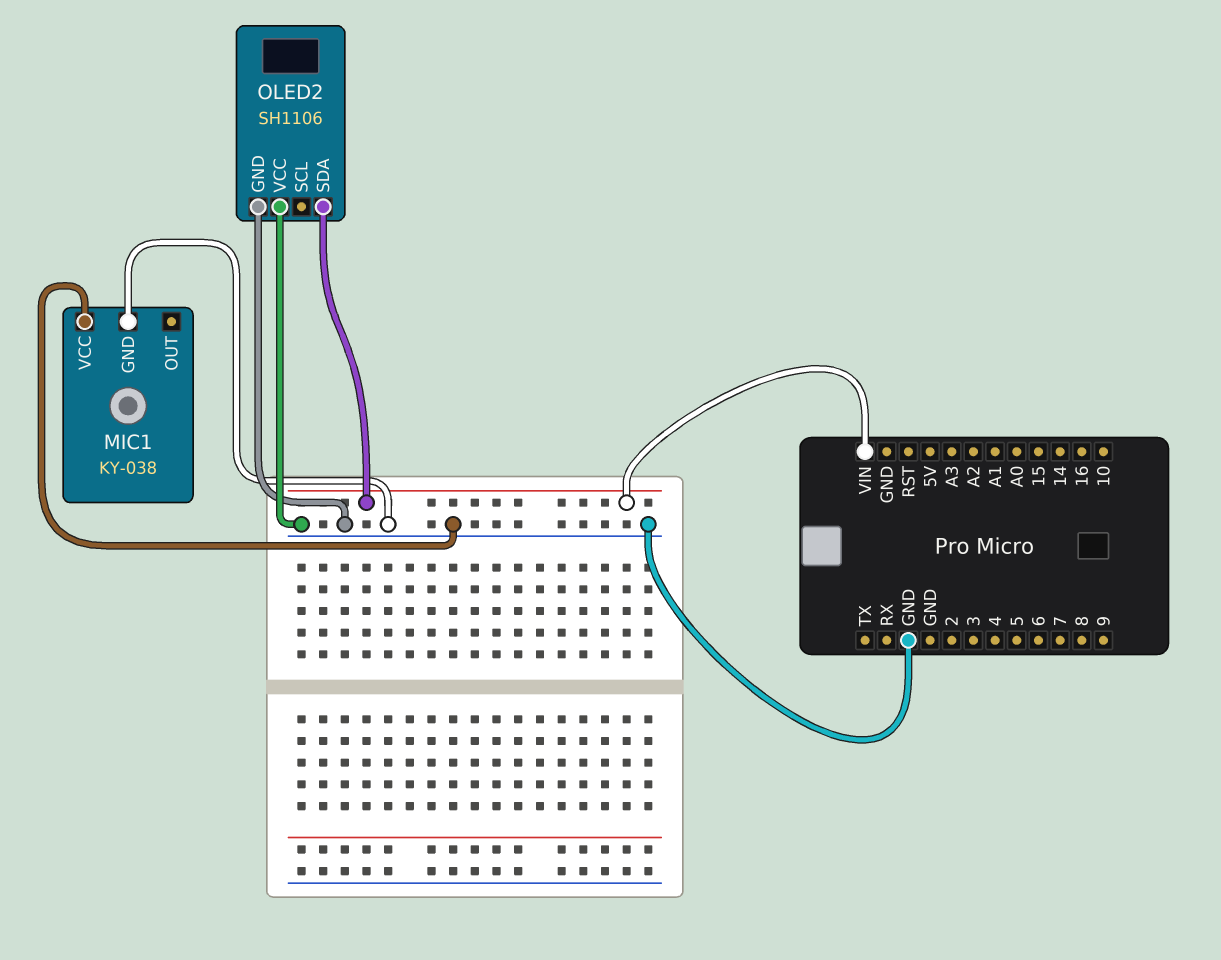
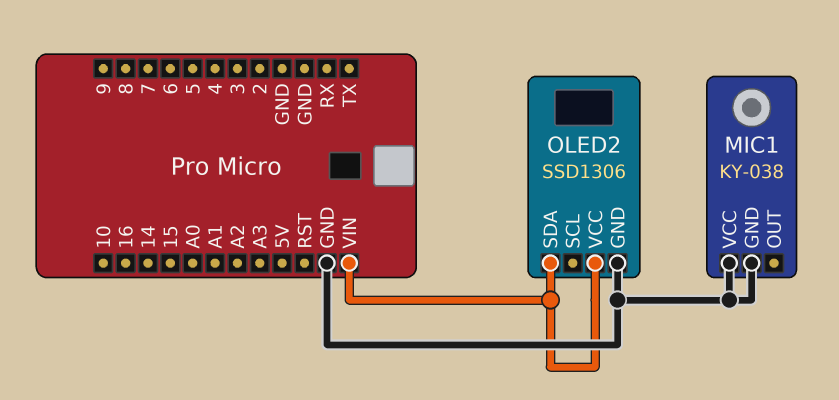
OLED2: SH1106 -> SSD1306
OLED2 pin VCC: GND -> VIN

